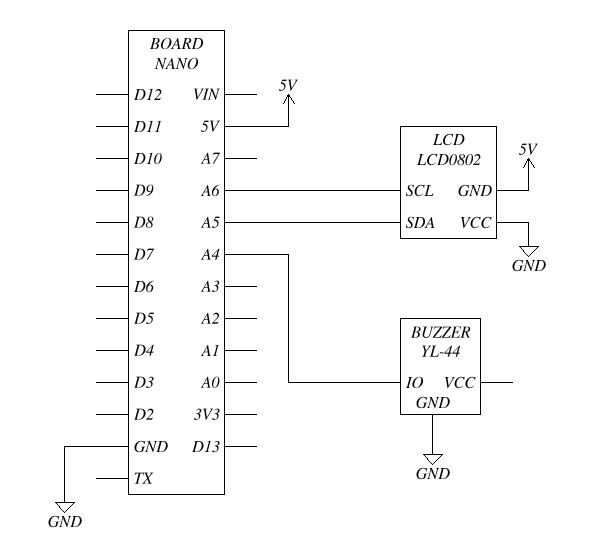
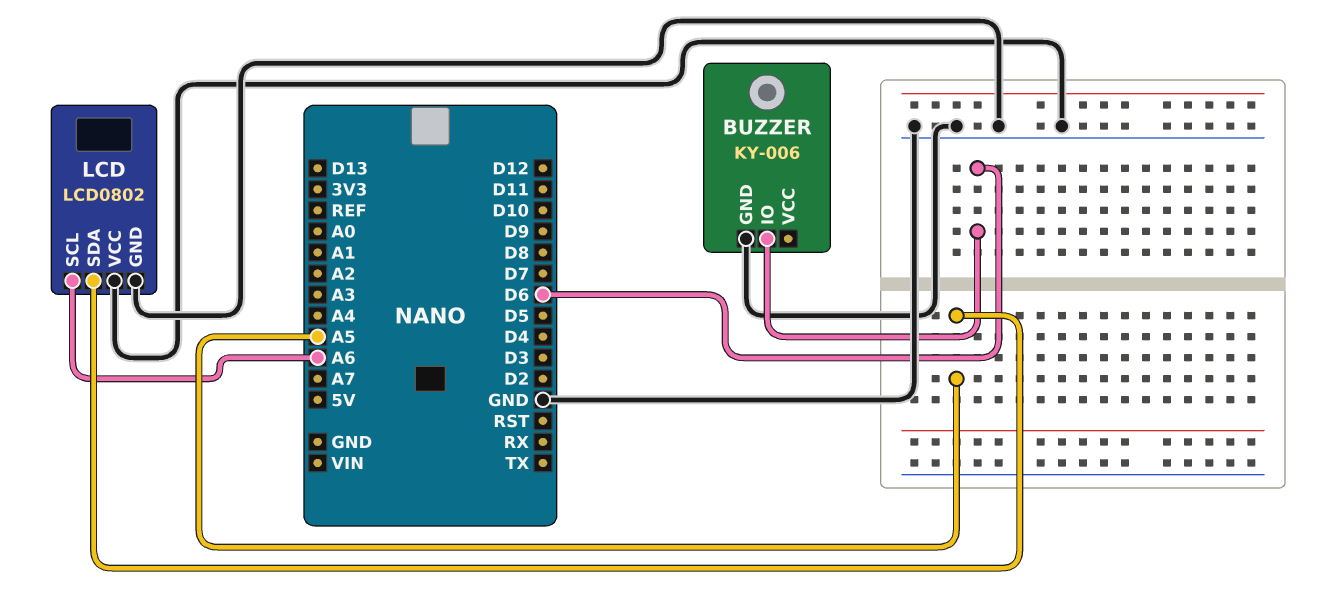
BUZZER: YL-44 -> KY-006
BUZZER pin IO: A4 -> D6
LCD pin GND: 5V -> GND

